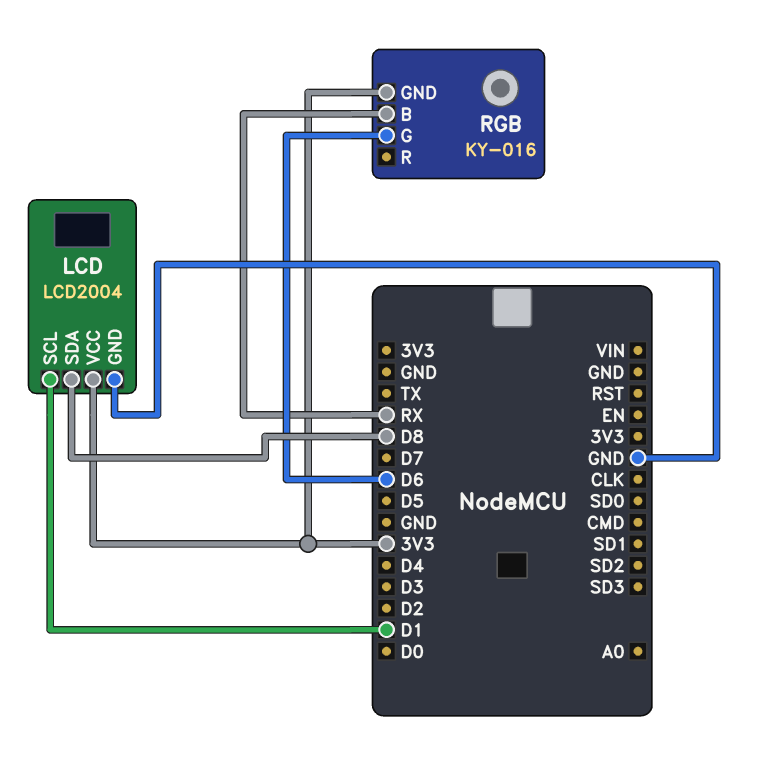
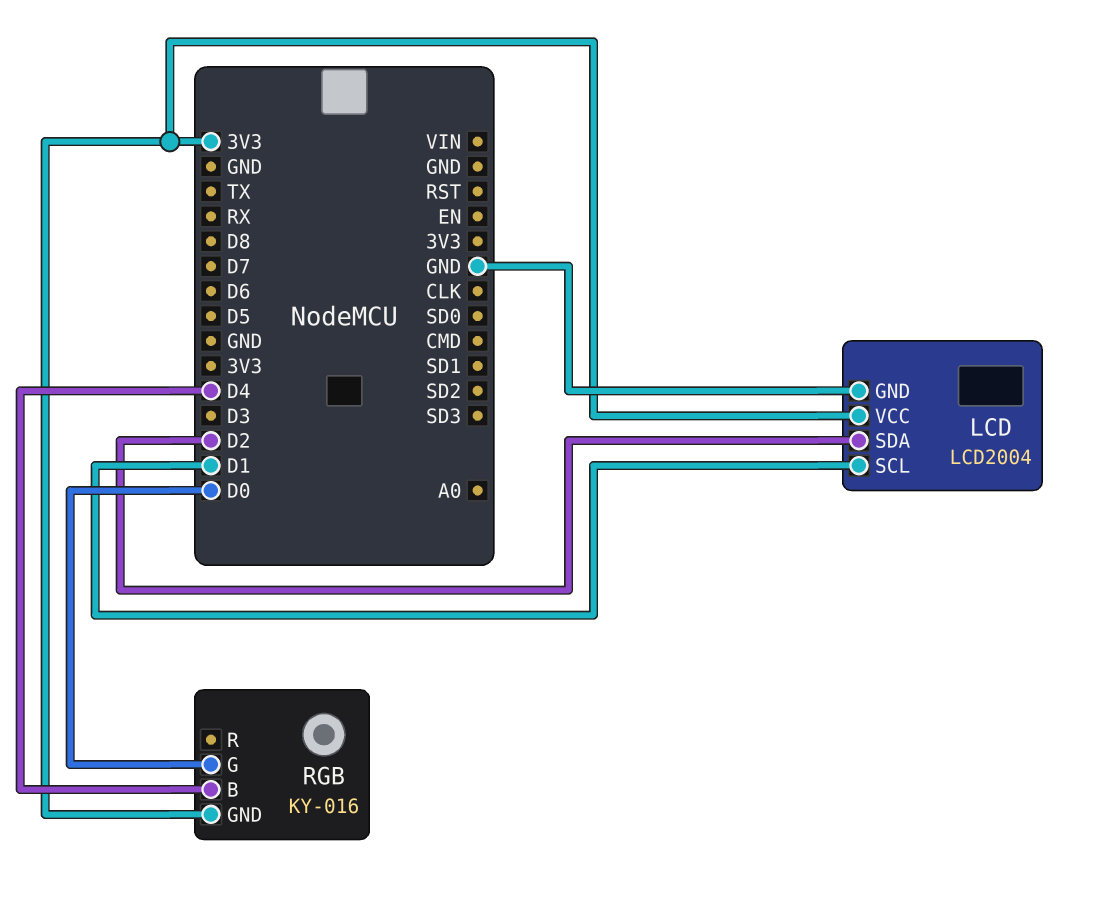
LCD pin SDA: D8 -> D2
RGB pin B: RX -> D4
RGB pin G: D6 -> D0

